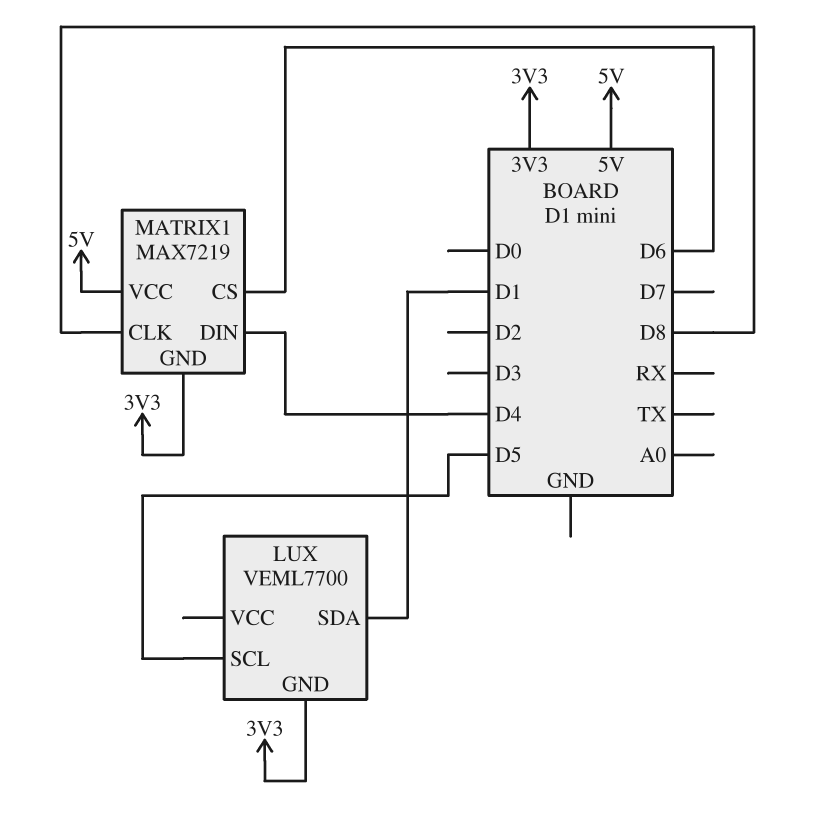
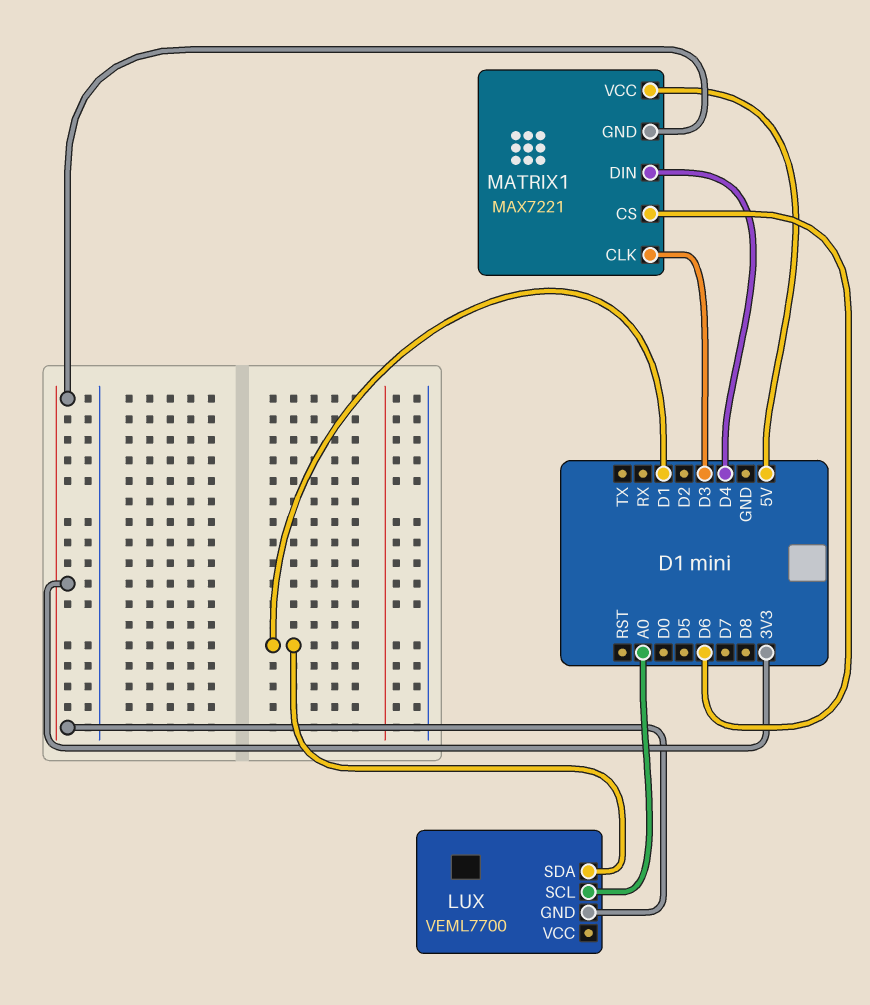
LUX pin SCL: D5 -> A0
MATRIX1: MAX7219 -> MAX7221
MATRIX1 pin CLK: D8 -> D3

